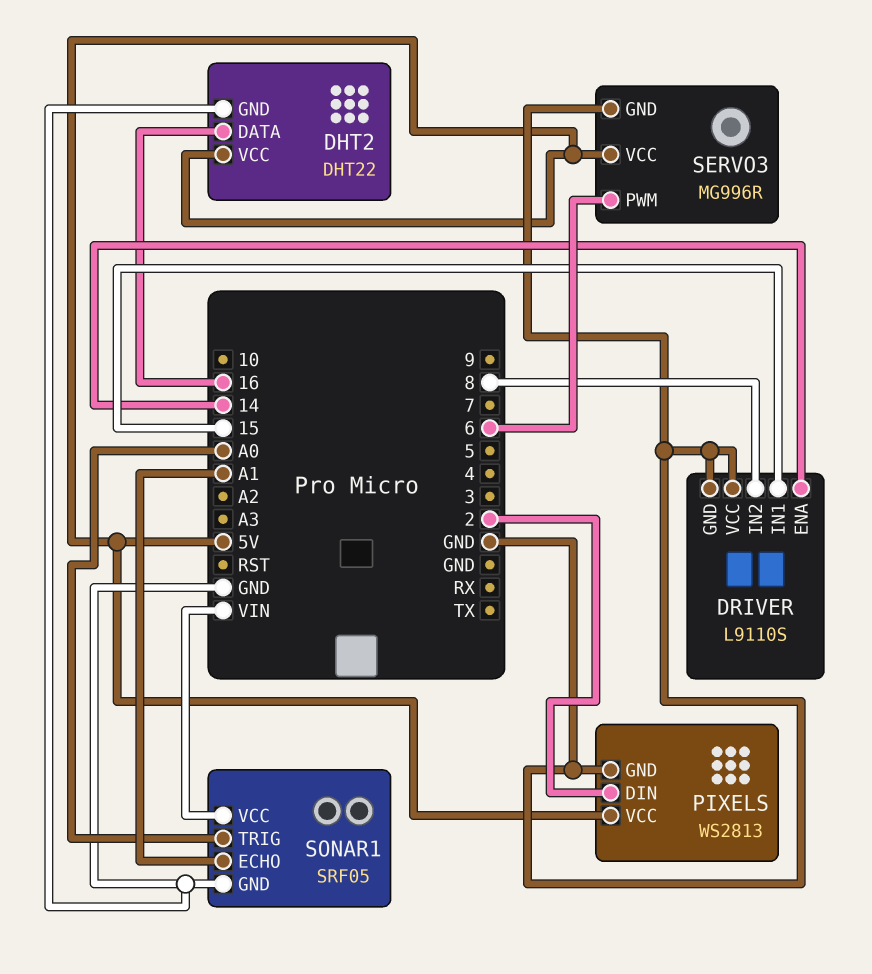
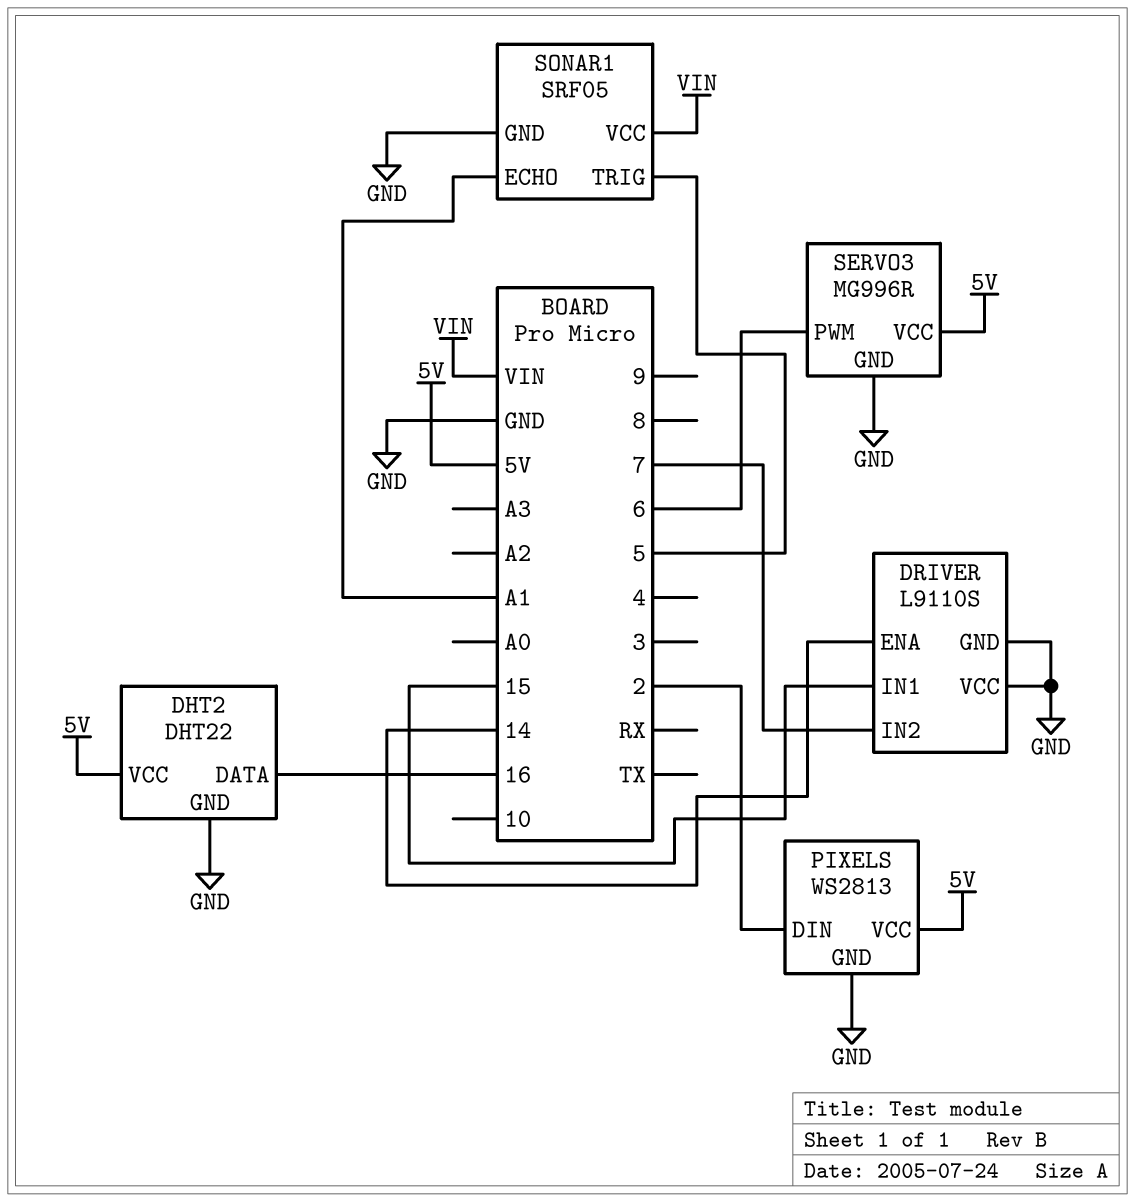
DRIVER pin IN2: 8 -> 7
SONAR1 pin TRIG: A0 -> 5

